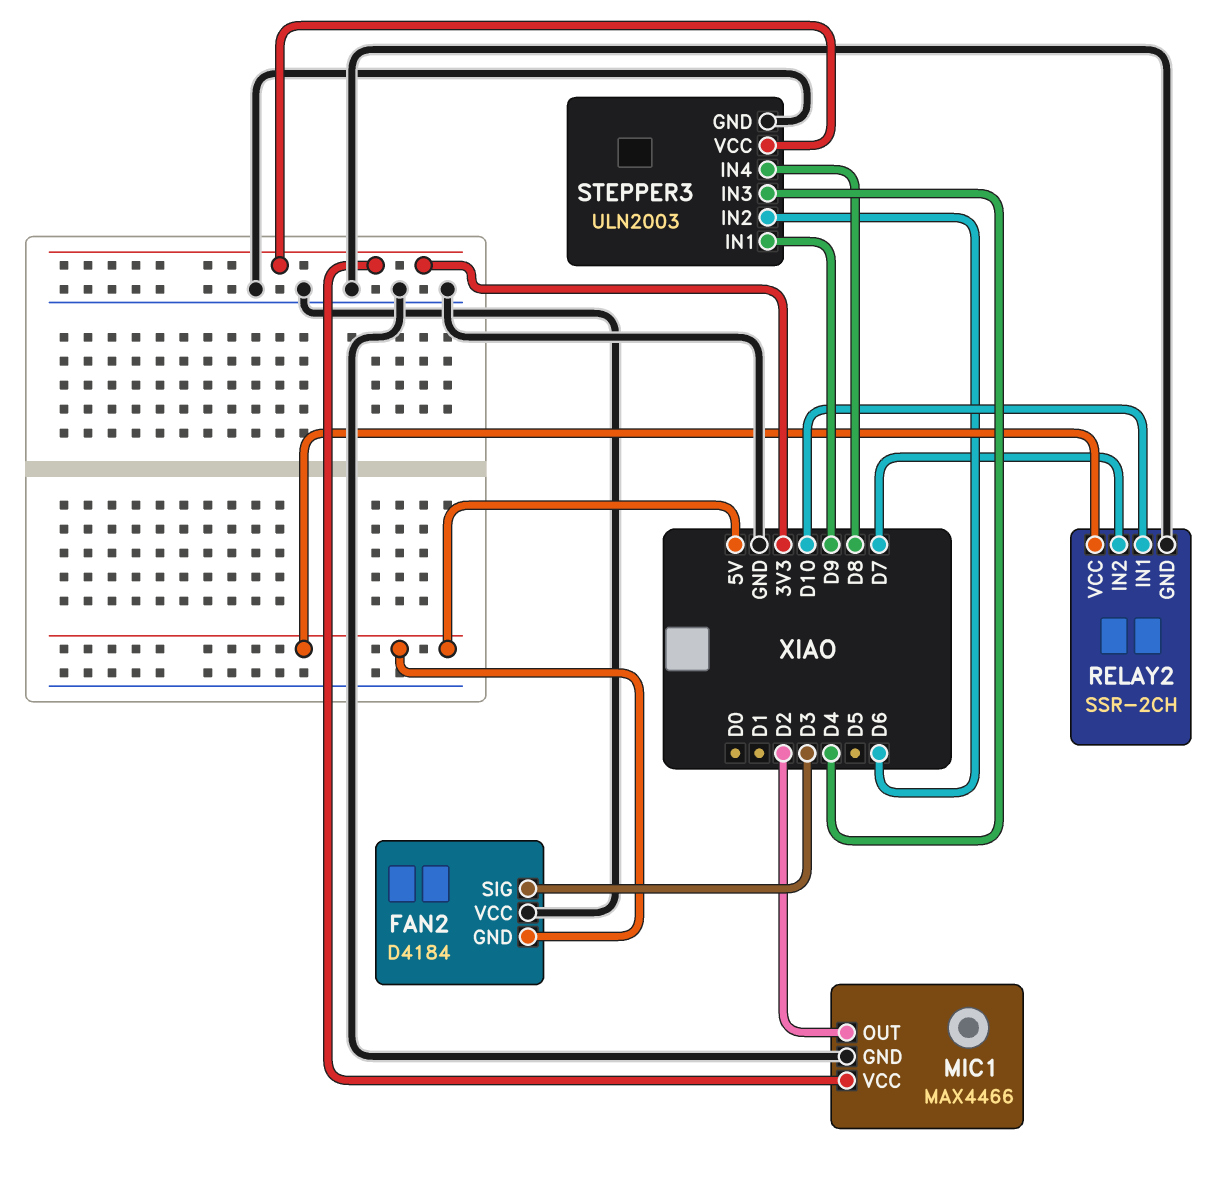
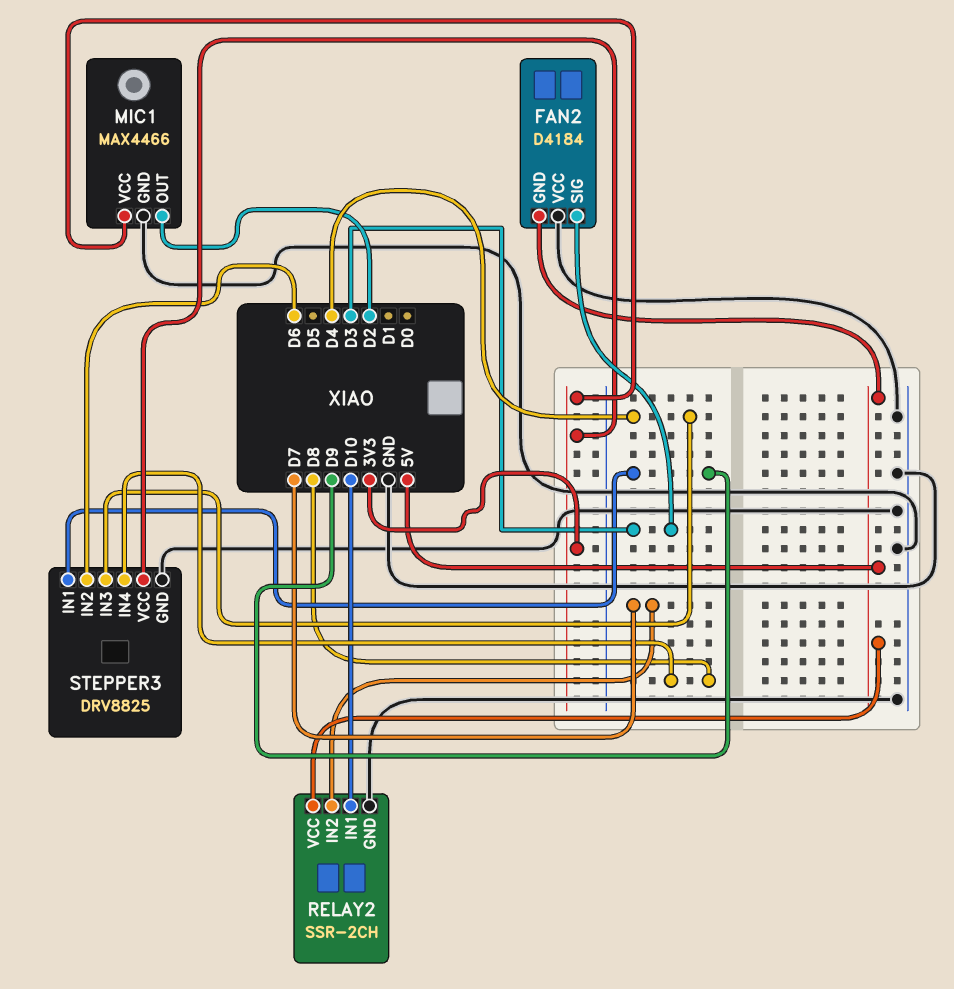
STEPPER3: ULN2003 -> DRV8825

